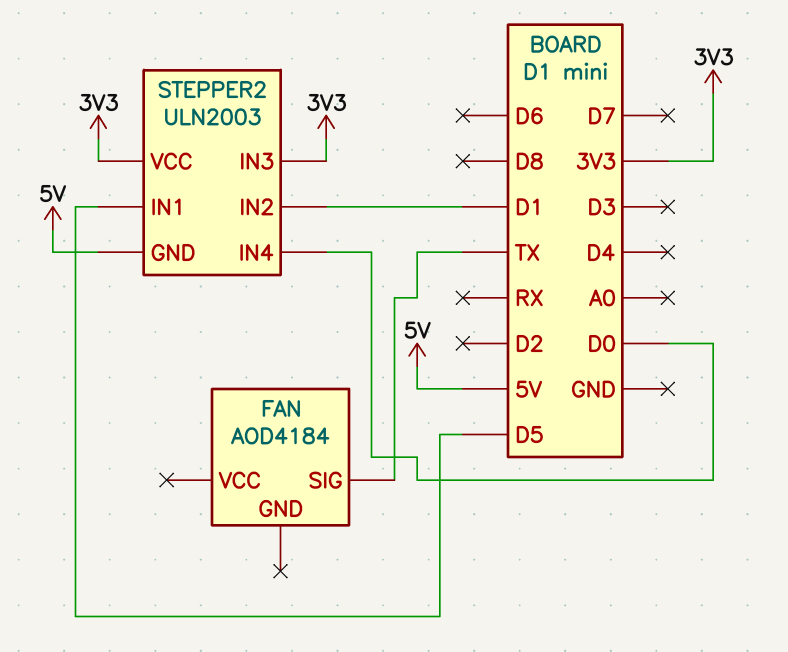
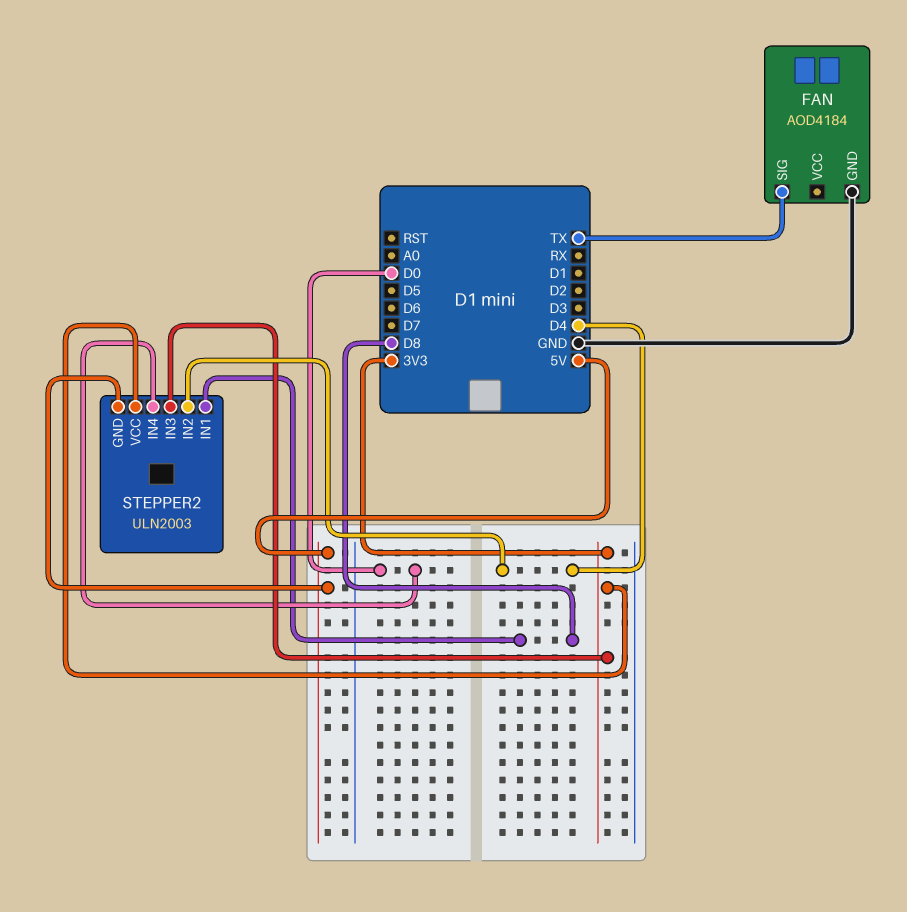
FAN pin GND: none -> GND
STEPPER2 pin IN1: D5 -> D8
STEPPER2 pin IN2: D1 -> D4

